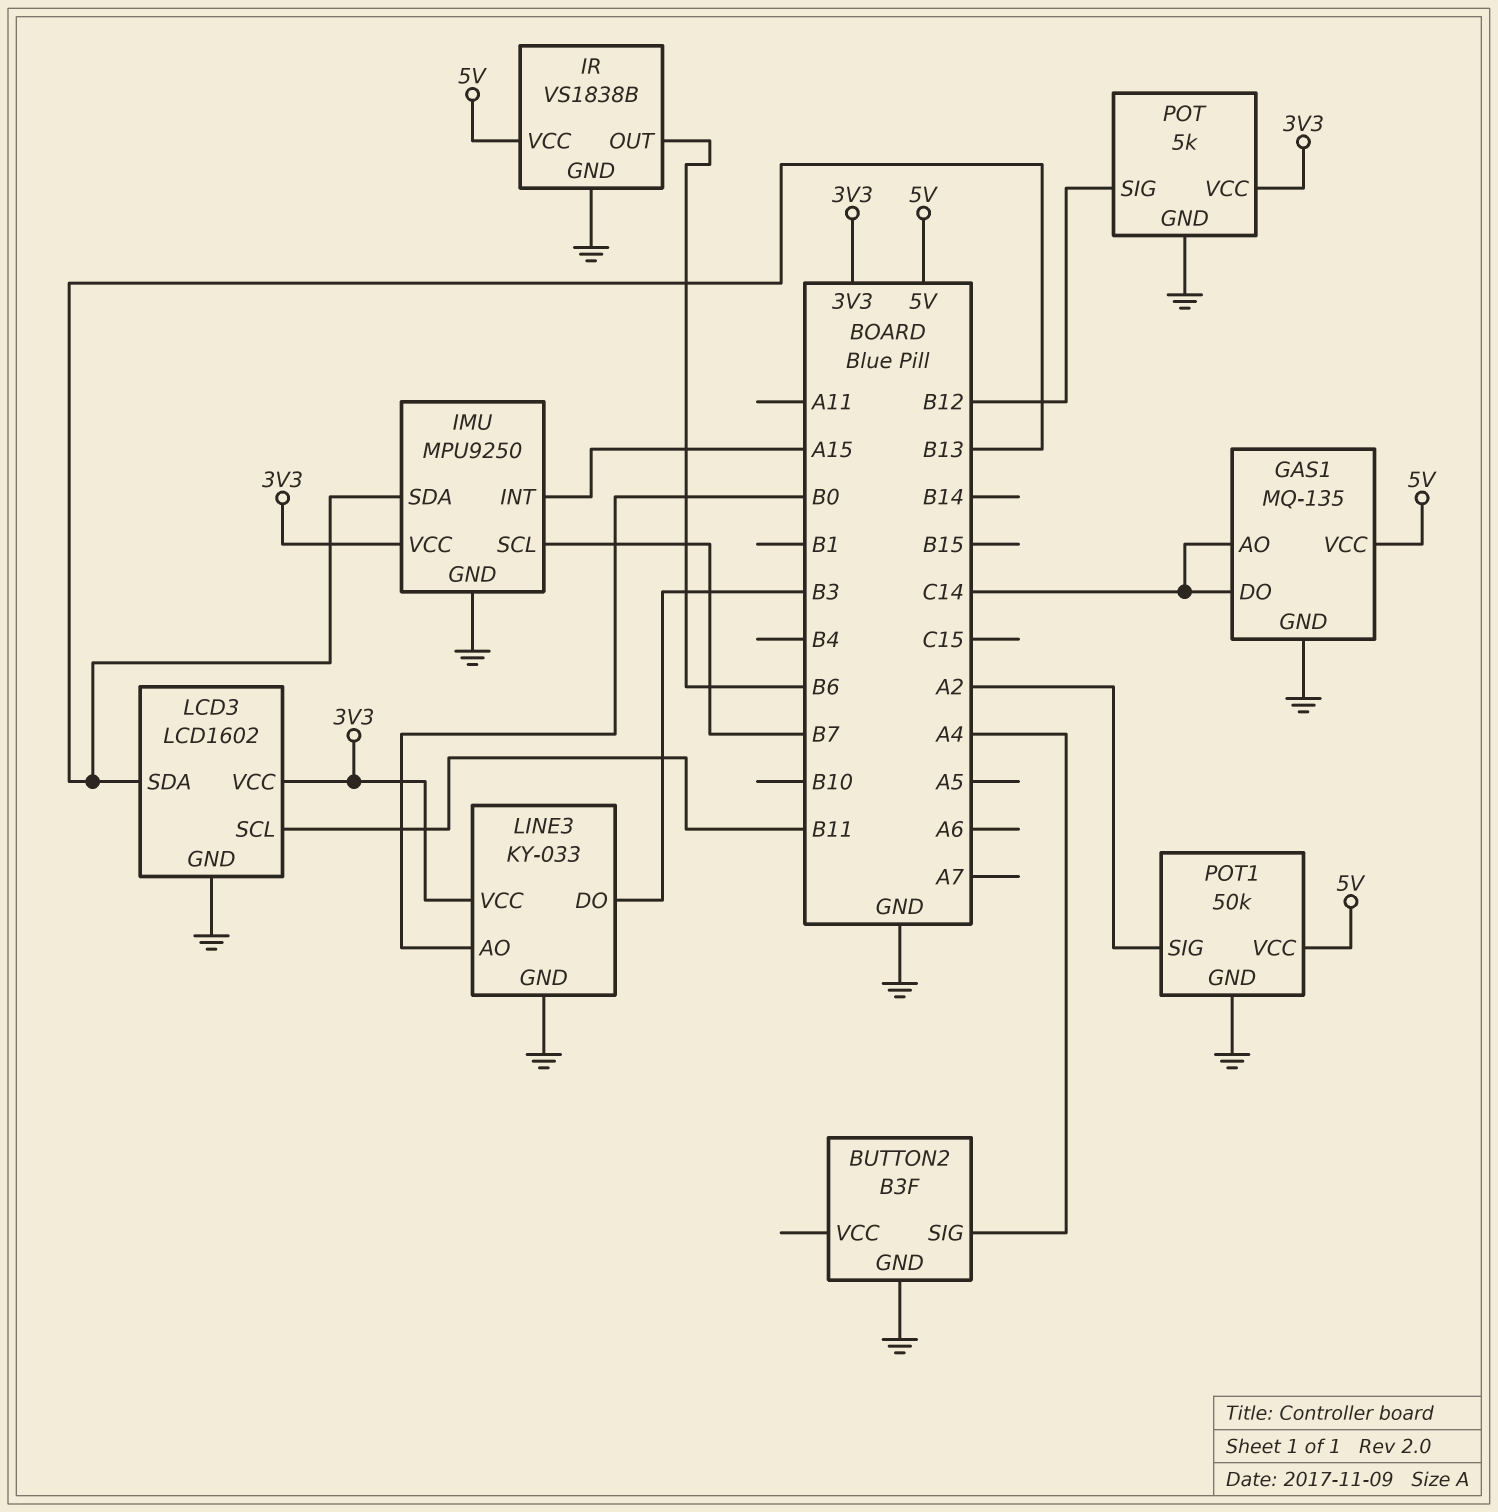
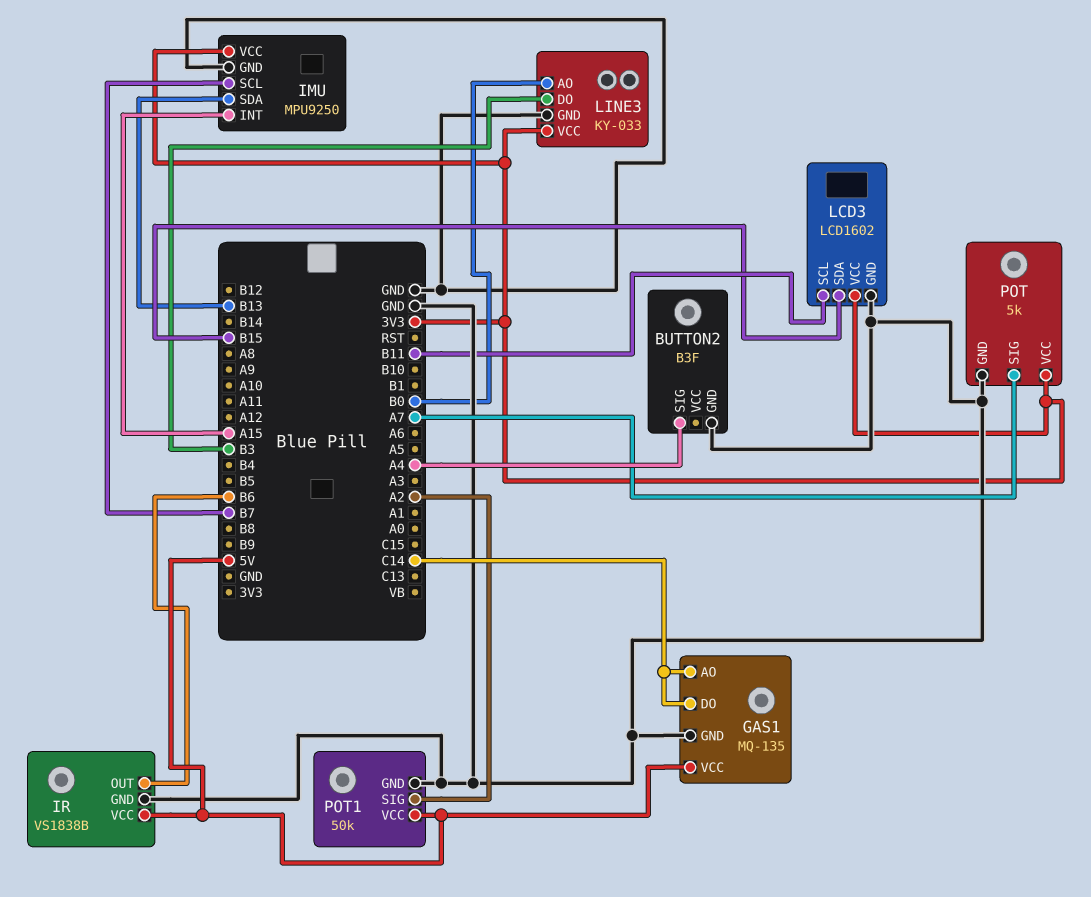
LCD3 pin SDA: B13 -> B15
POT pin SIG: B12 -> A7

